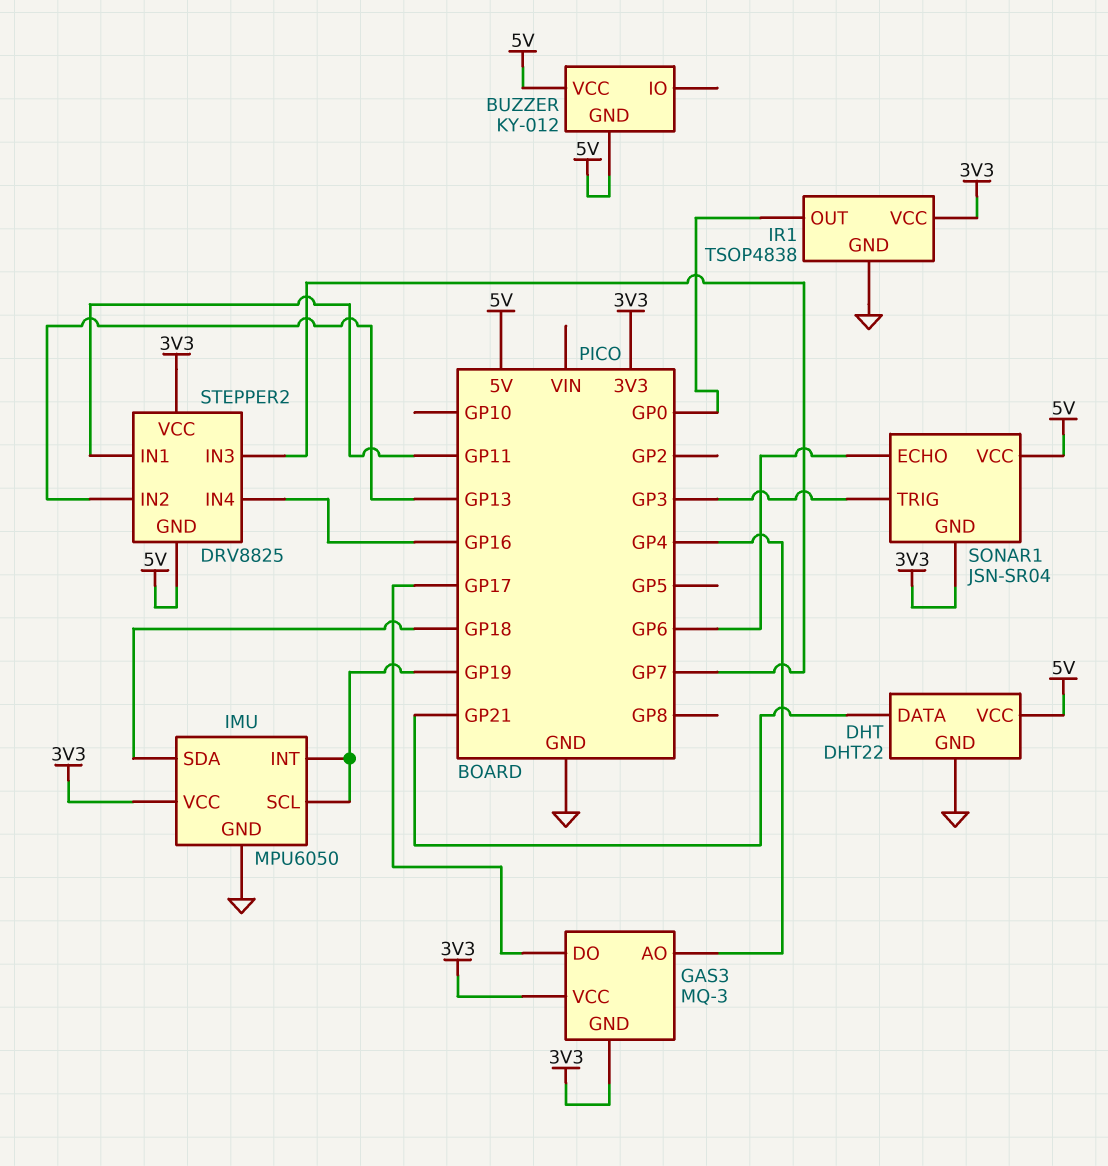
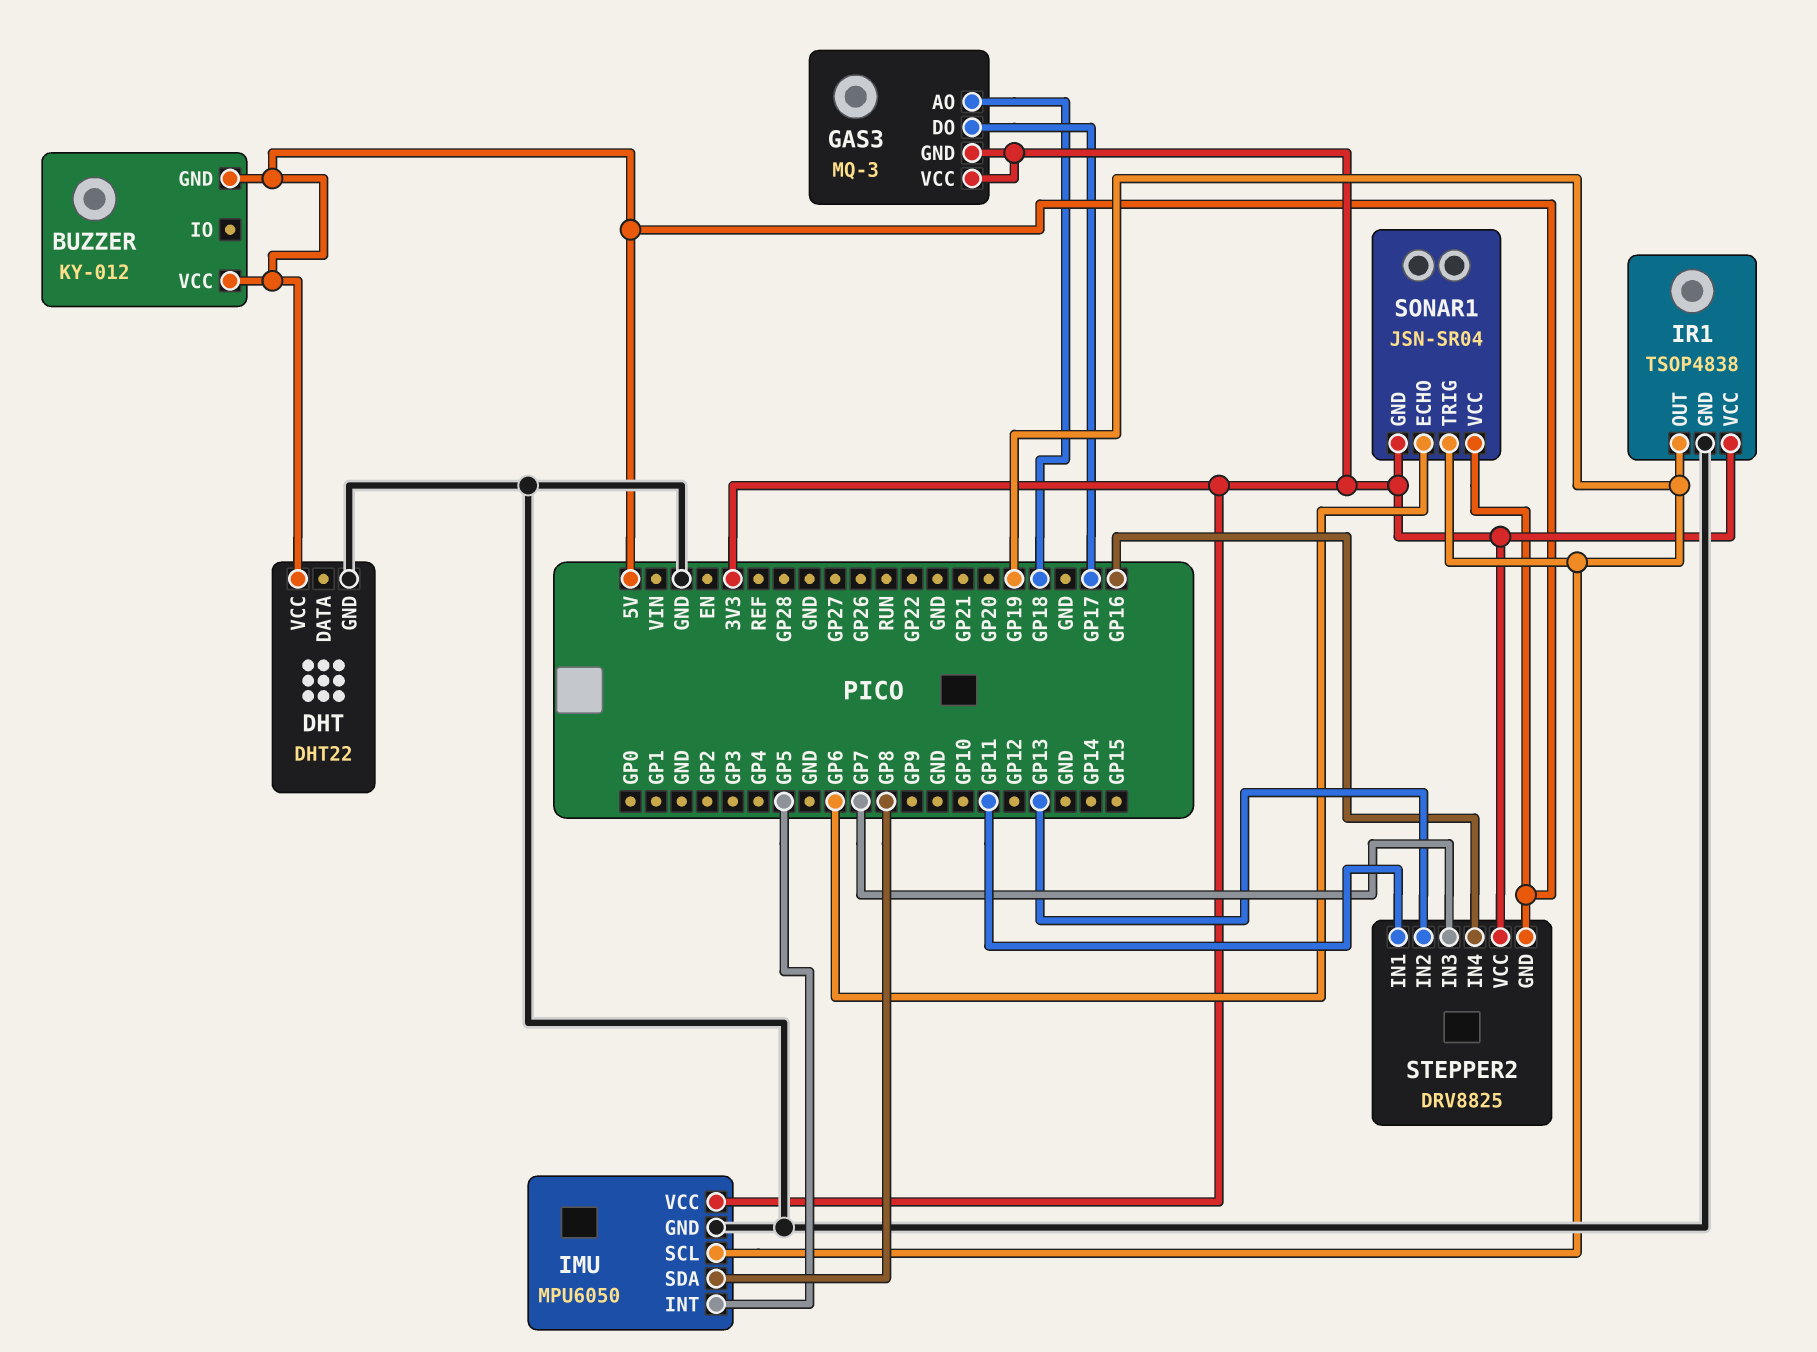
DHT pin DATA: GP21 -> none
GAS3 pin AO: GP4 -> GP18
IMU pin INT: GP19 -> GP5
IMU pin SDA: GP18 -> GP8
IR1 pin OUT: GP0 -> GP19
SONAR1 pin TRIG: GP3 -> GP19

